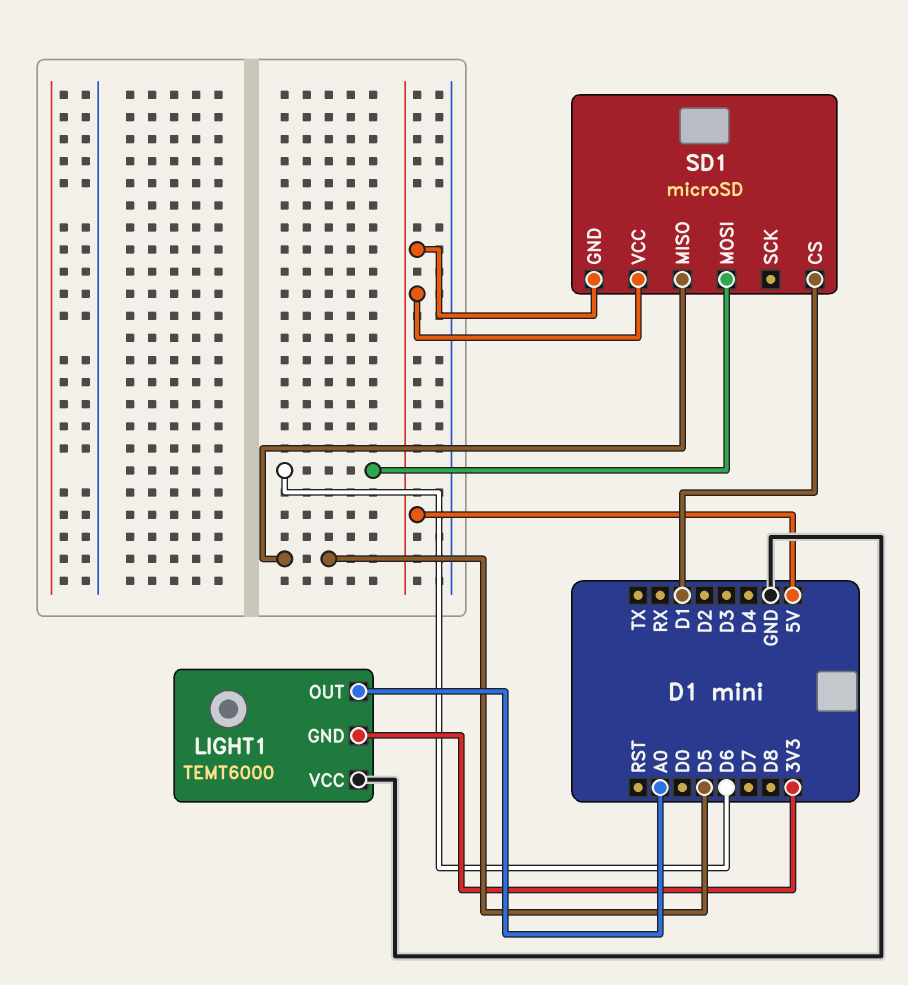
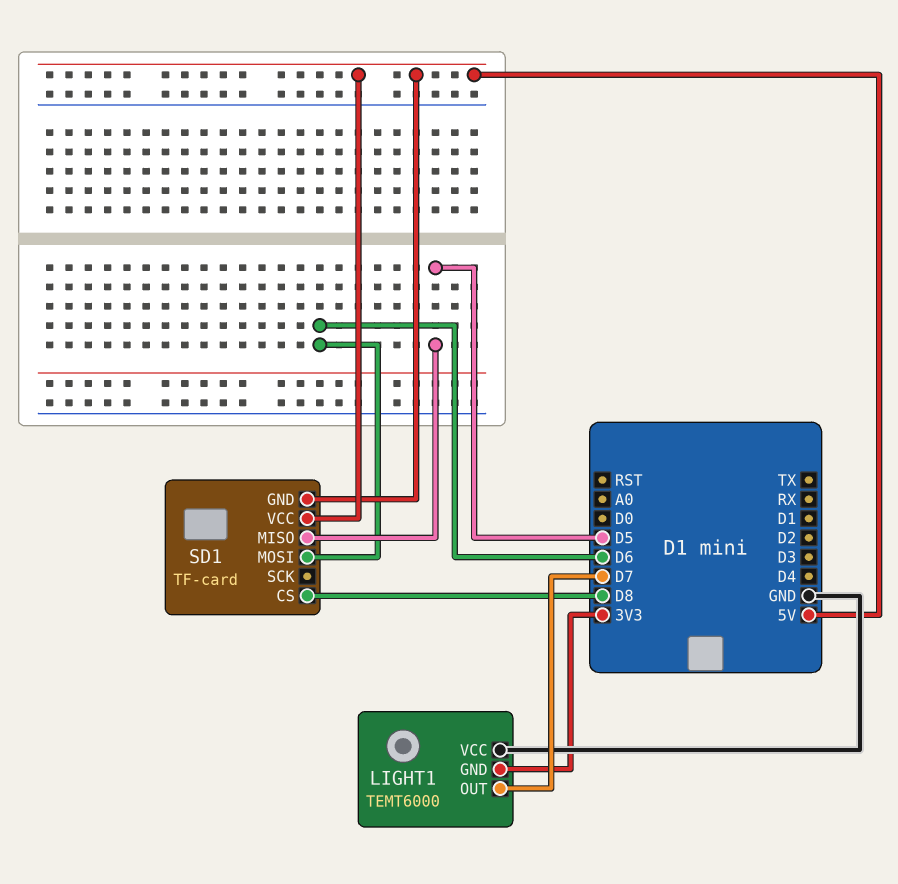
LIGHT1 pin OUT: A0 -> D7
SD1: microSD -> TF-card
SD1 pin CS: D1 -> D8

